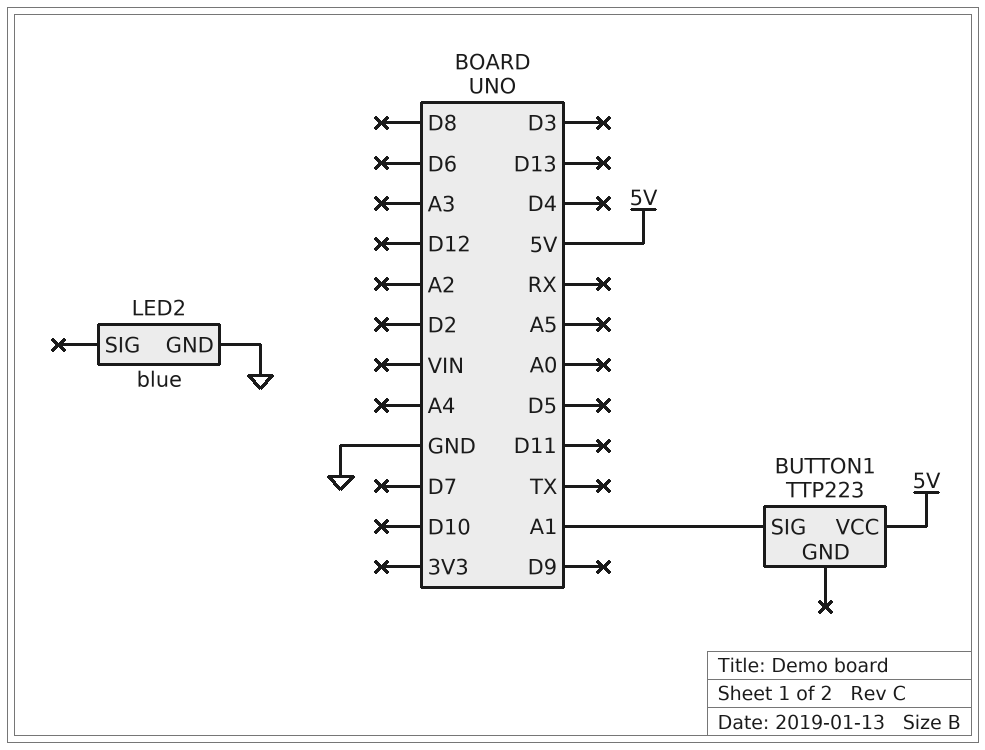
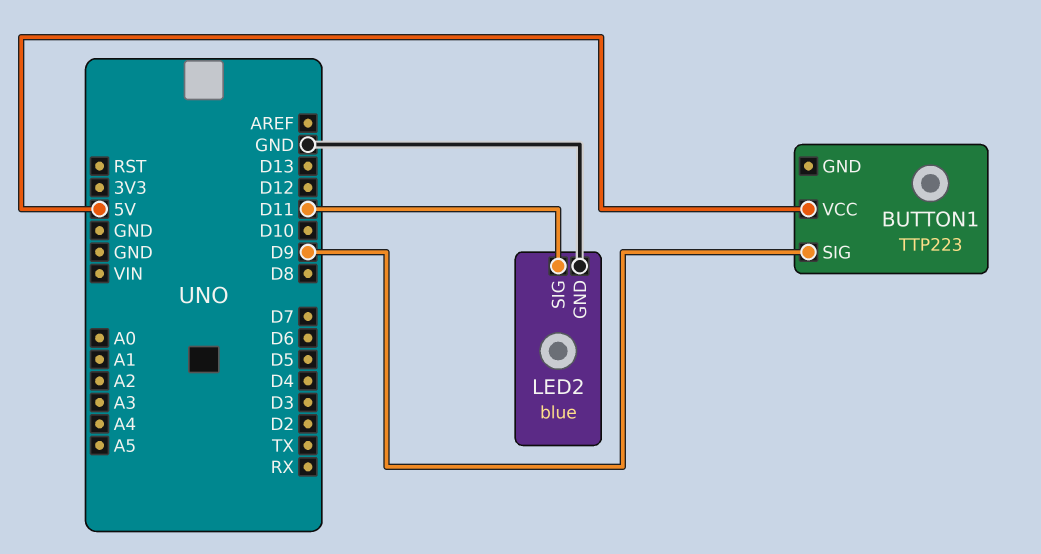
BUTTON1 pin SIG: A1 -> D9
LED2 pin SIG: none -> D11

